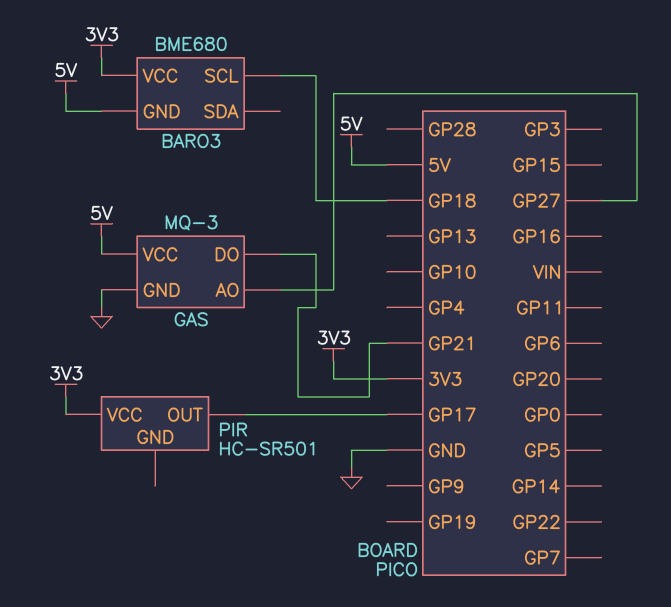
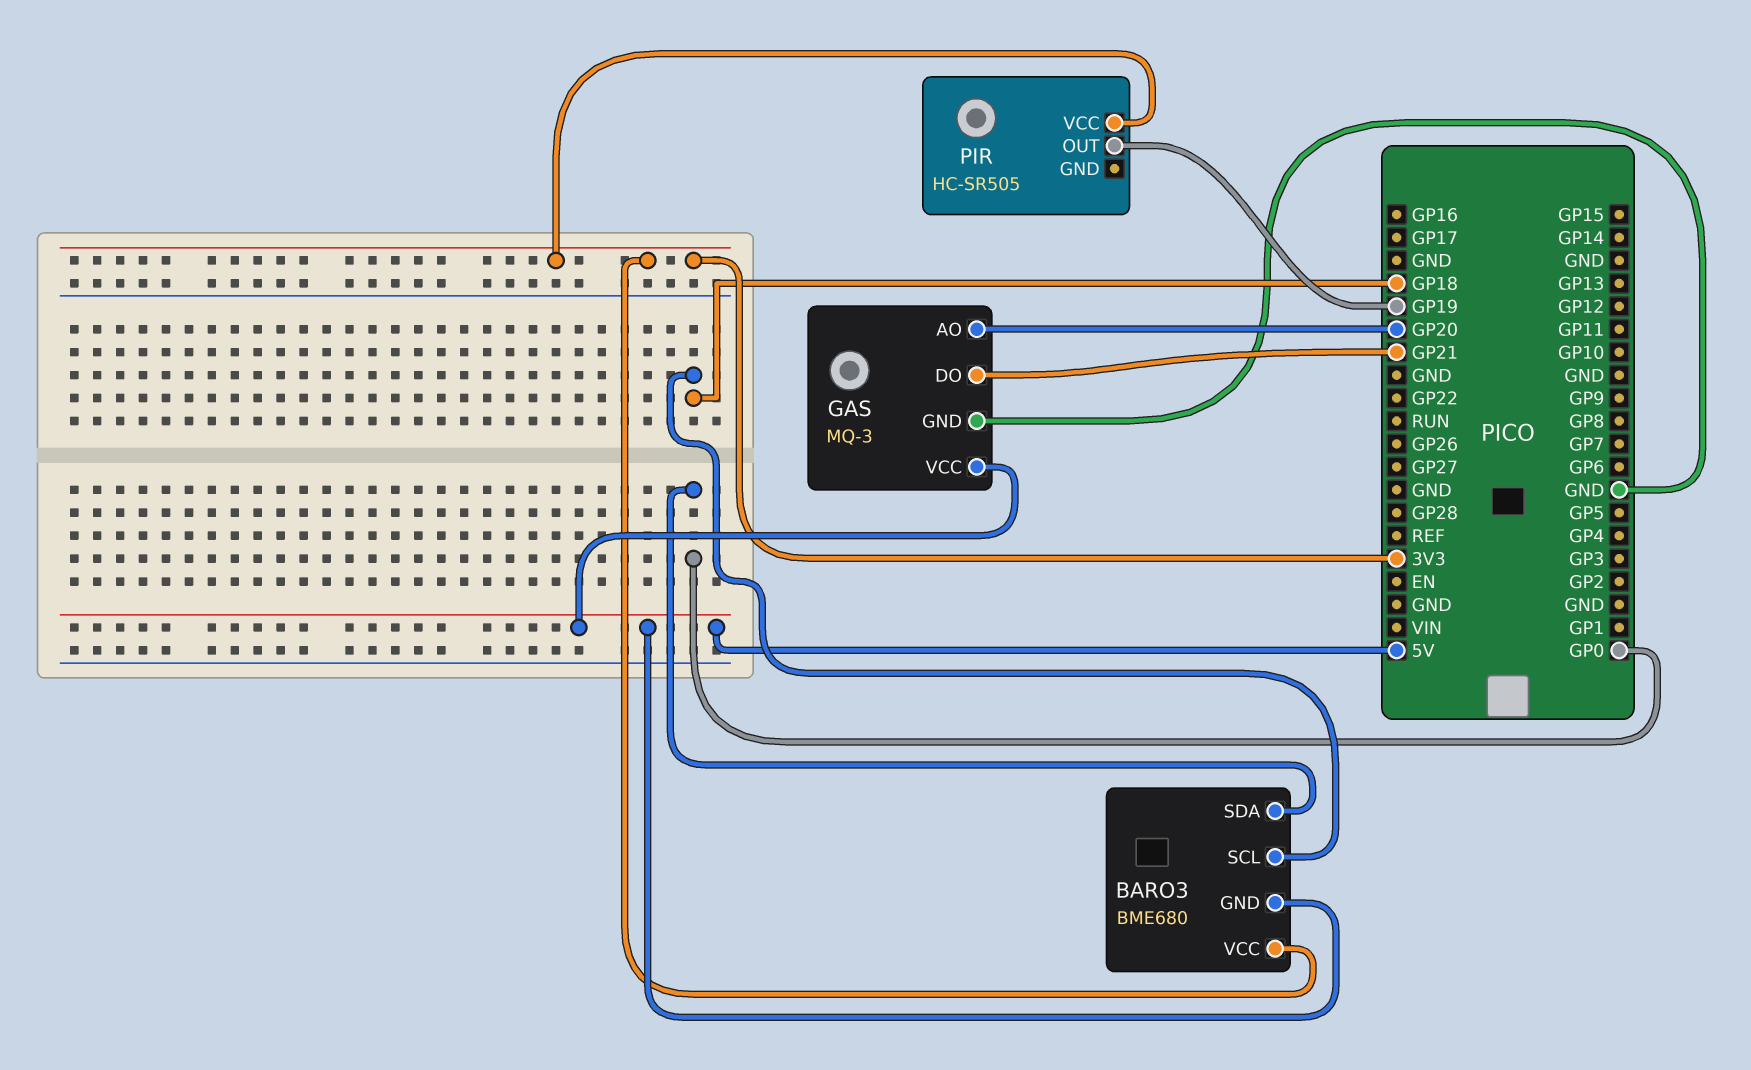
BARO3 pin SDA: none -> GP0
GAS pin AO: GP27 -> GP20
PIR: HC-SR501 -> HC-SR505
PIR pin OUT: GP17 -> GP19

